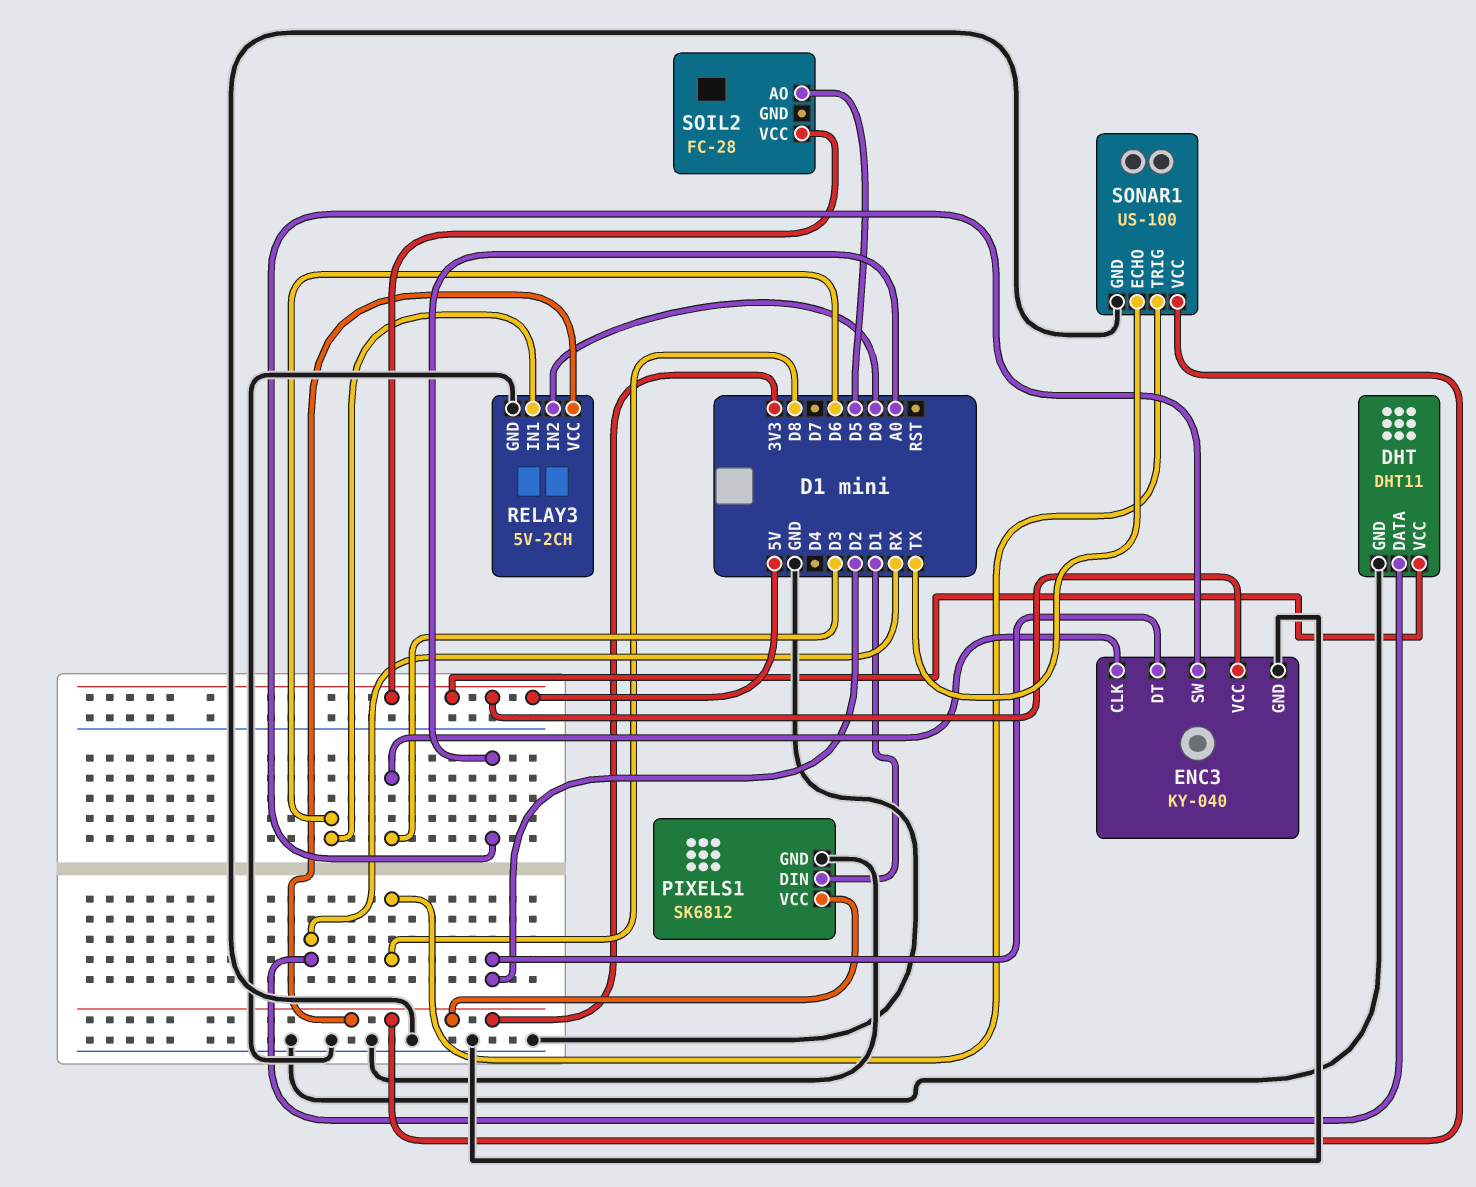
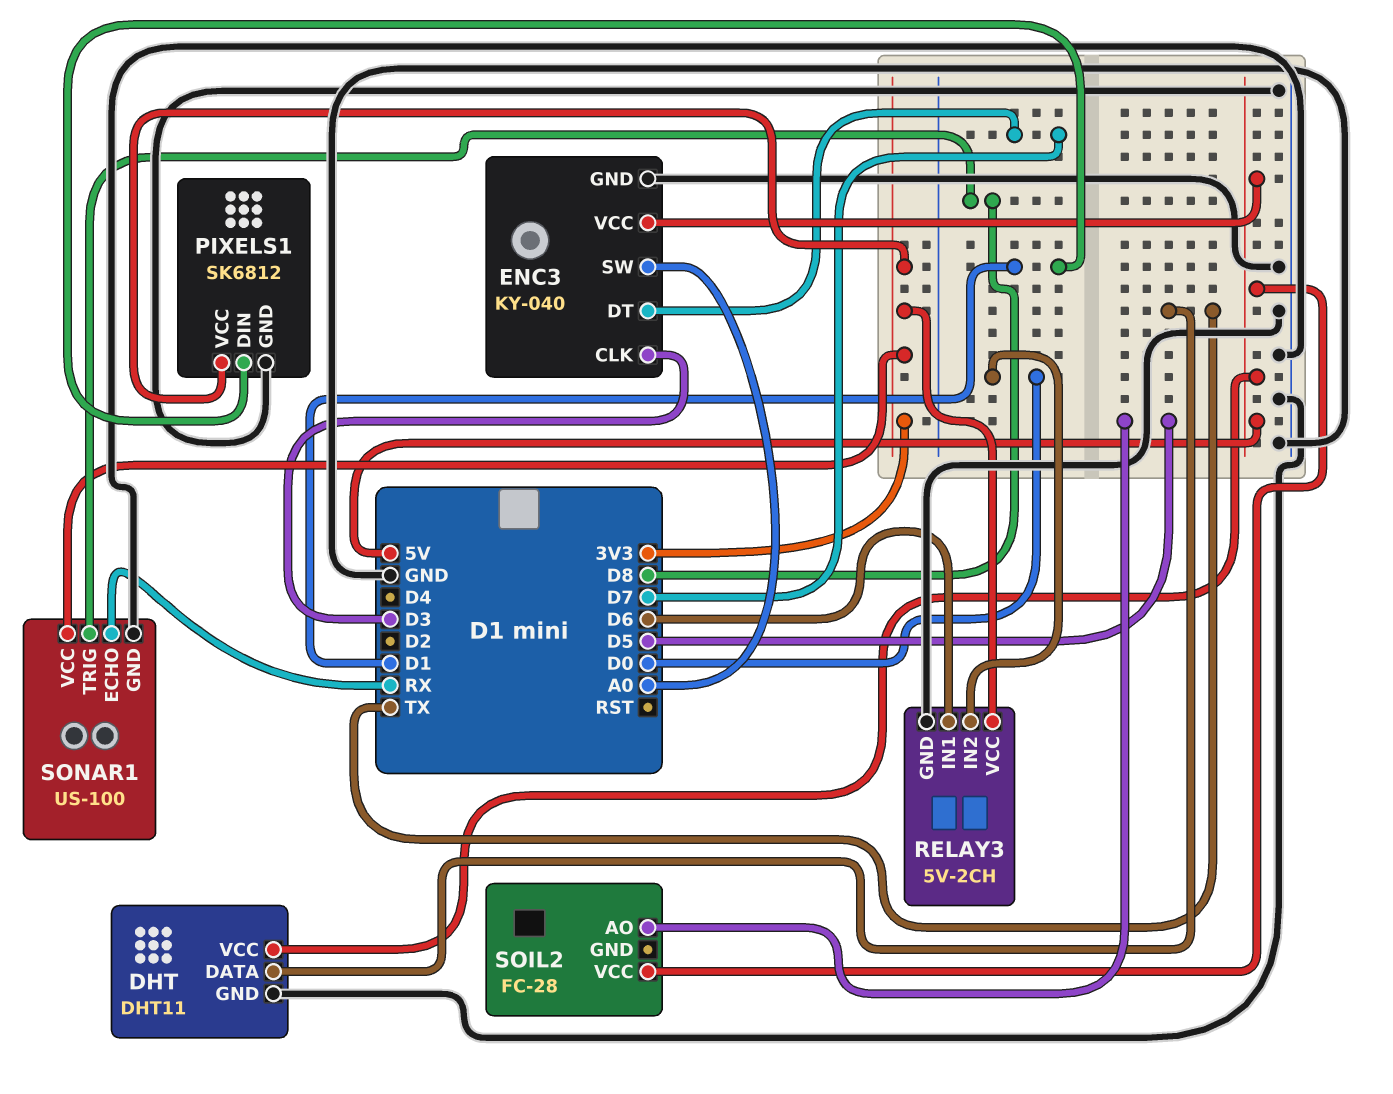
DHT pin DATA: RX -> TX
ENC3 pin DT: D2 -> D7
SONAR1 pin ECHO: TX -> RX

